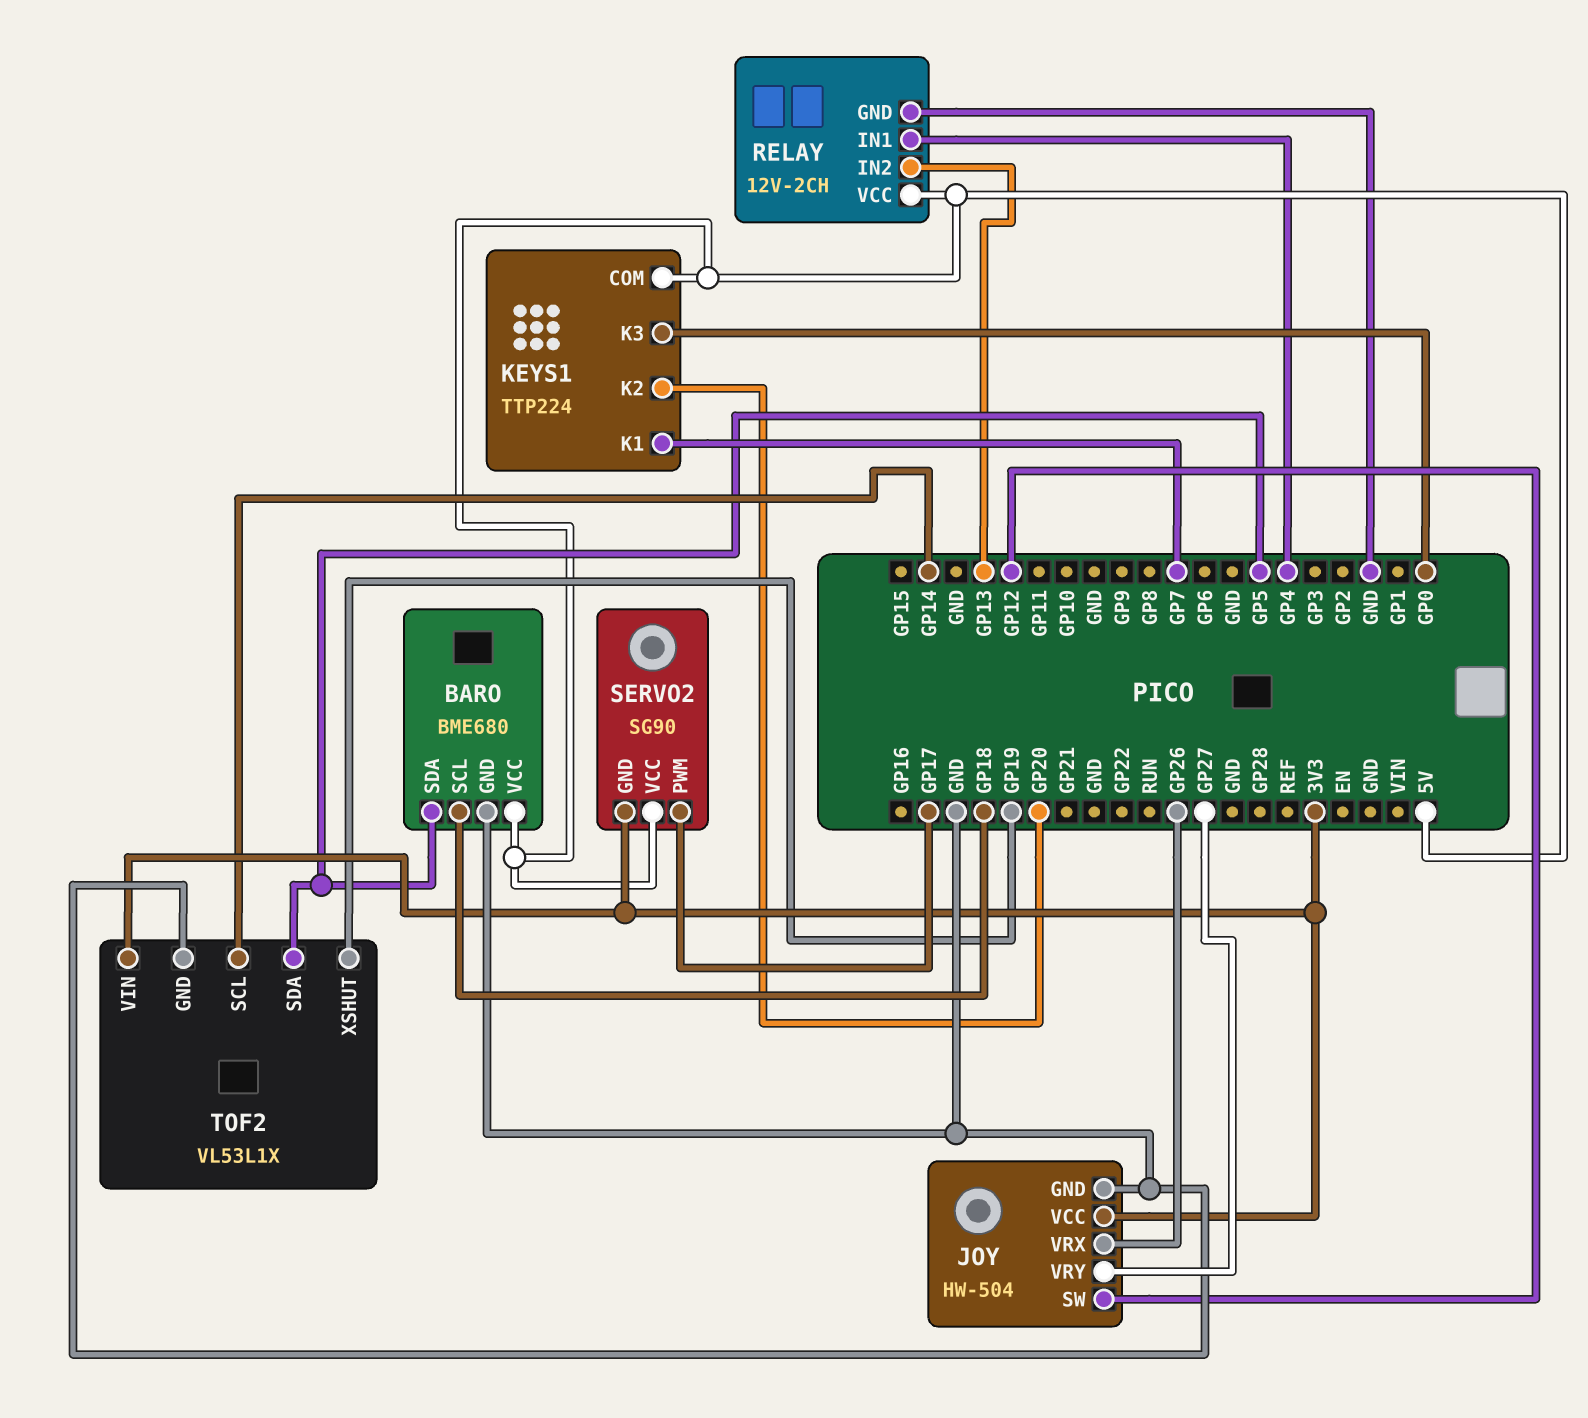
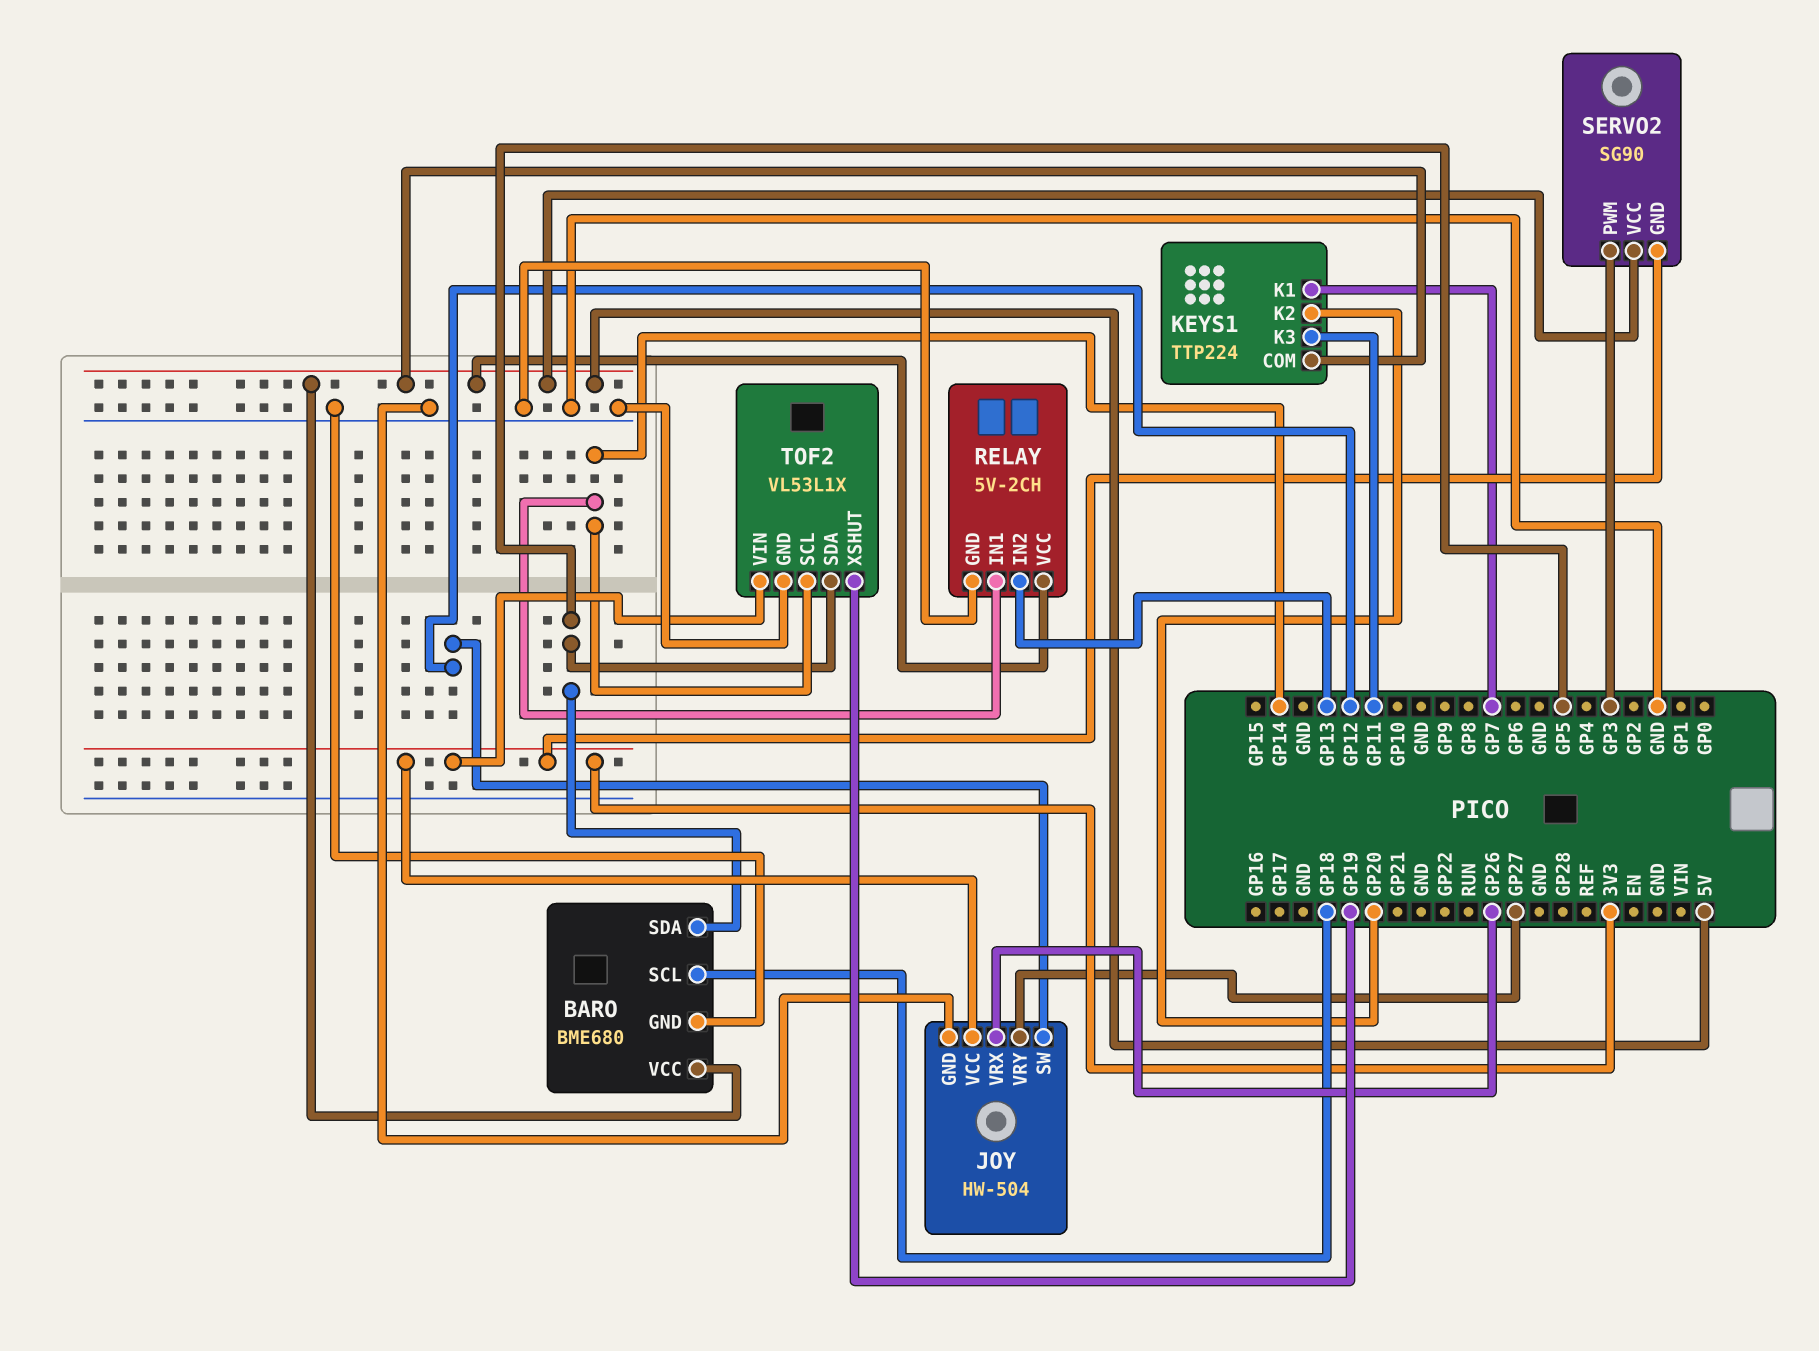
KEYS1 pin K3: GP0 -> GP11
RELAY: 12V-2CH -> 5V-2CH
RELAY pin IN1: GP4 -> GP14
SERVO2 pin PWM: GP17 -> GP3

